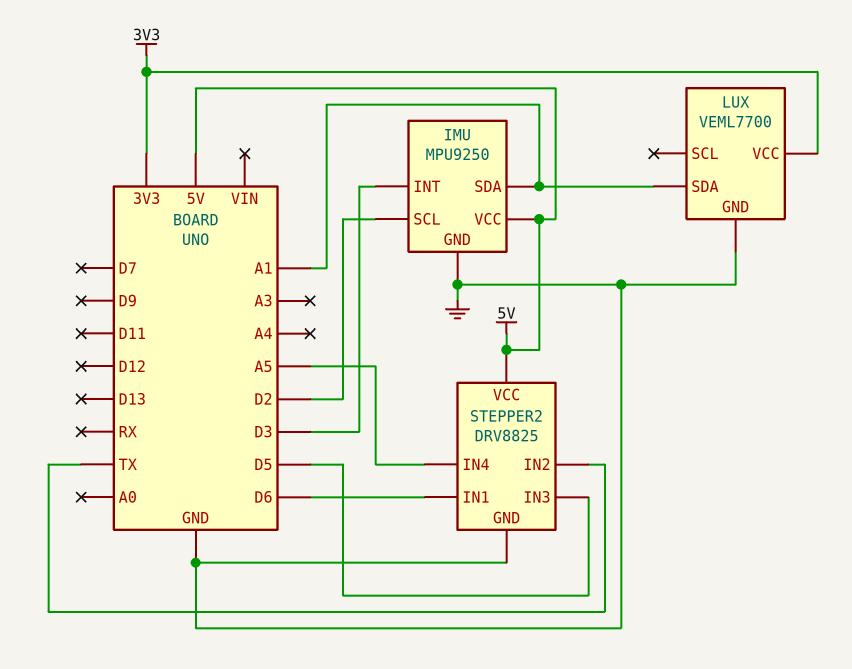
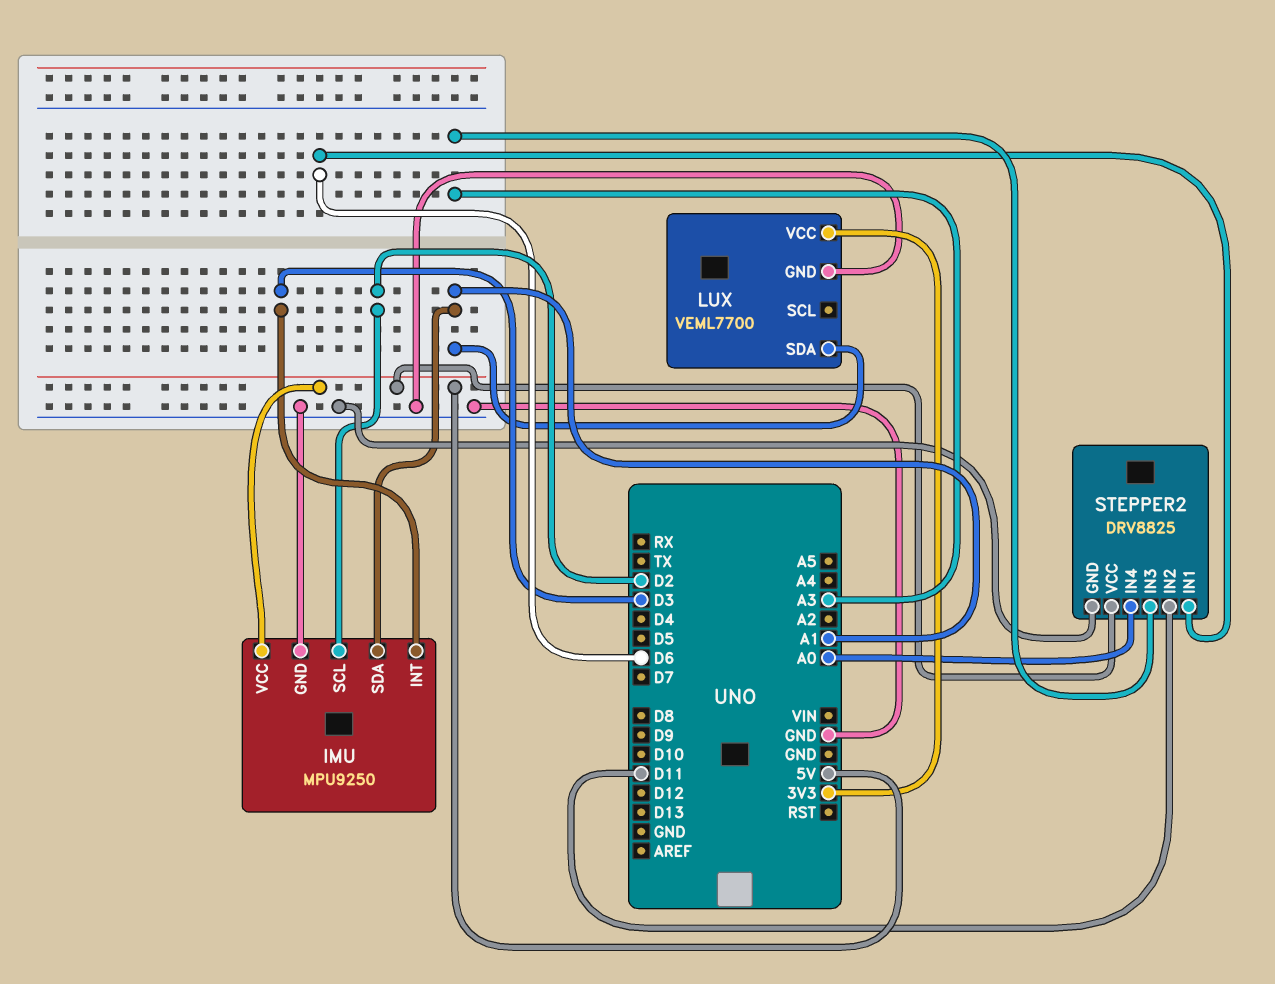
STEPPER2 pin IN2: TX -> D11
STEPPER2 pin IN3: D5 -> A3
STEPPER2 pin IN4: A5 -> A0

